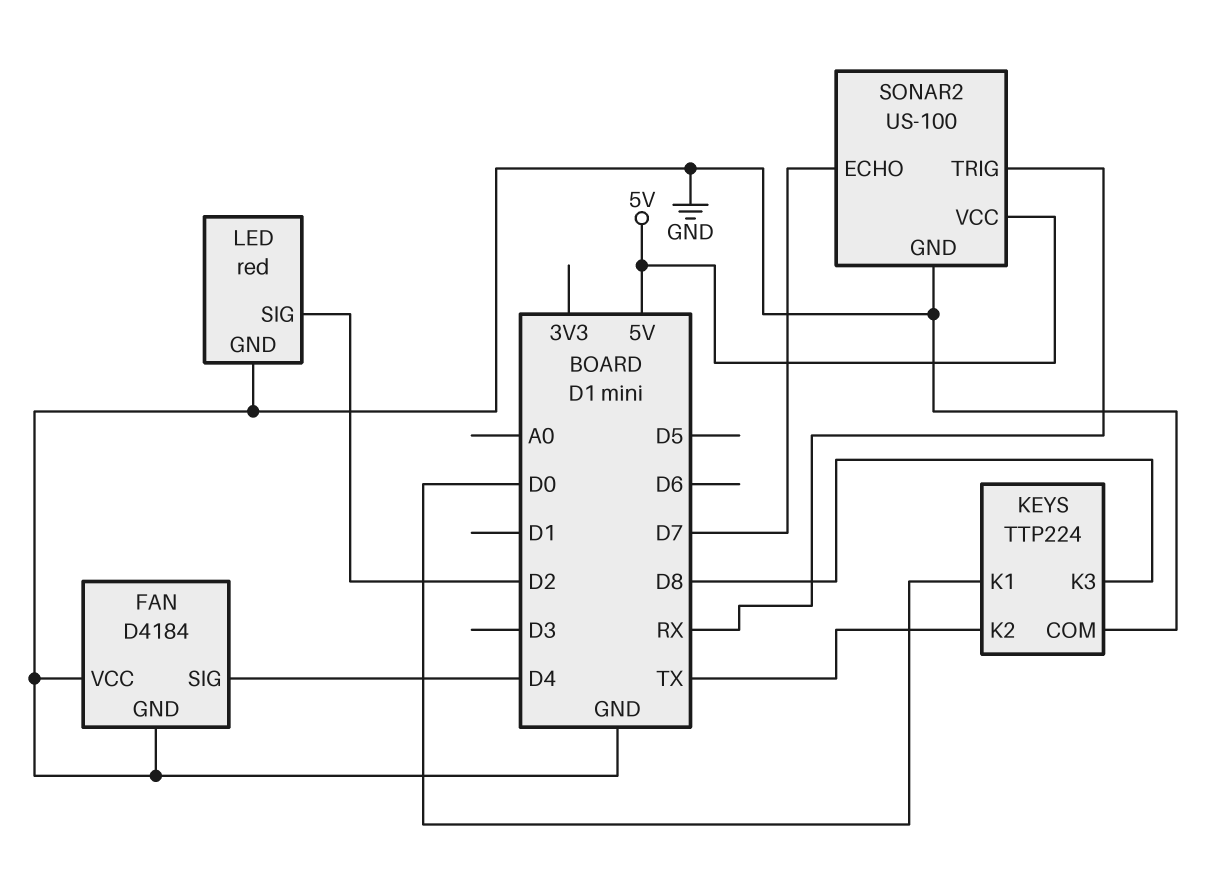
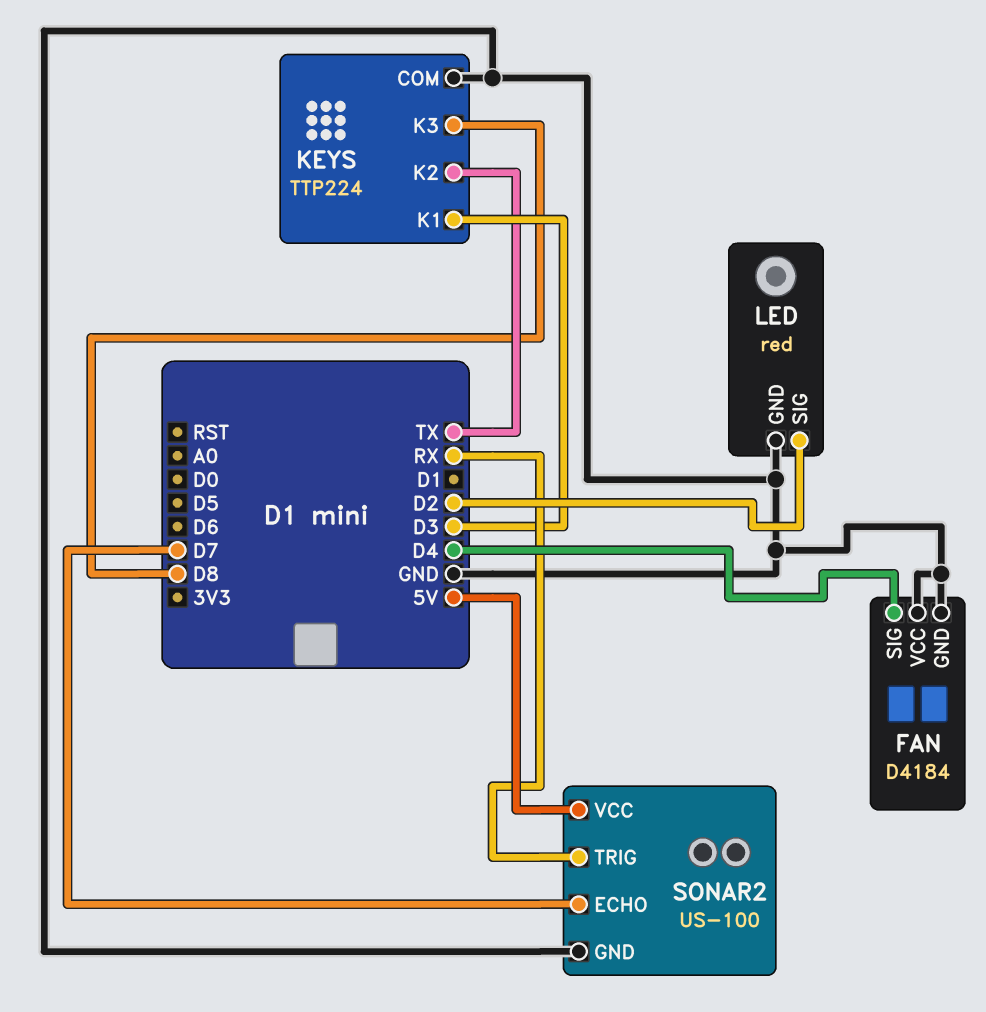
KEYS pin K1: D0 -> D3

